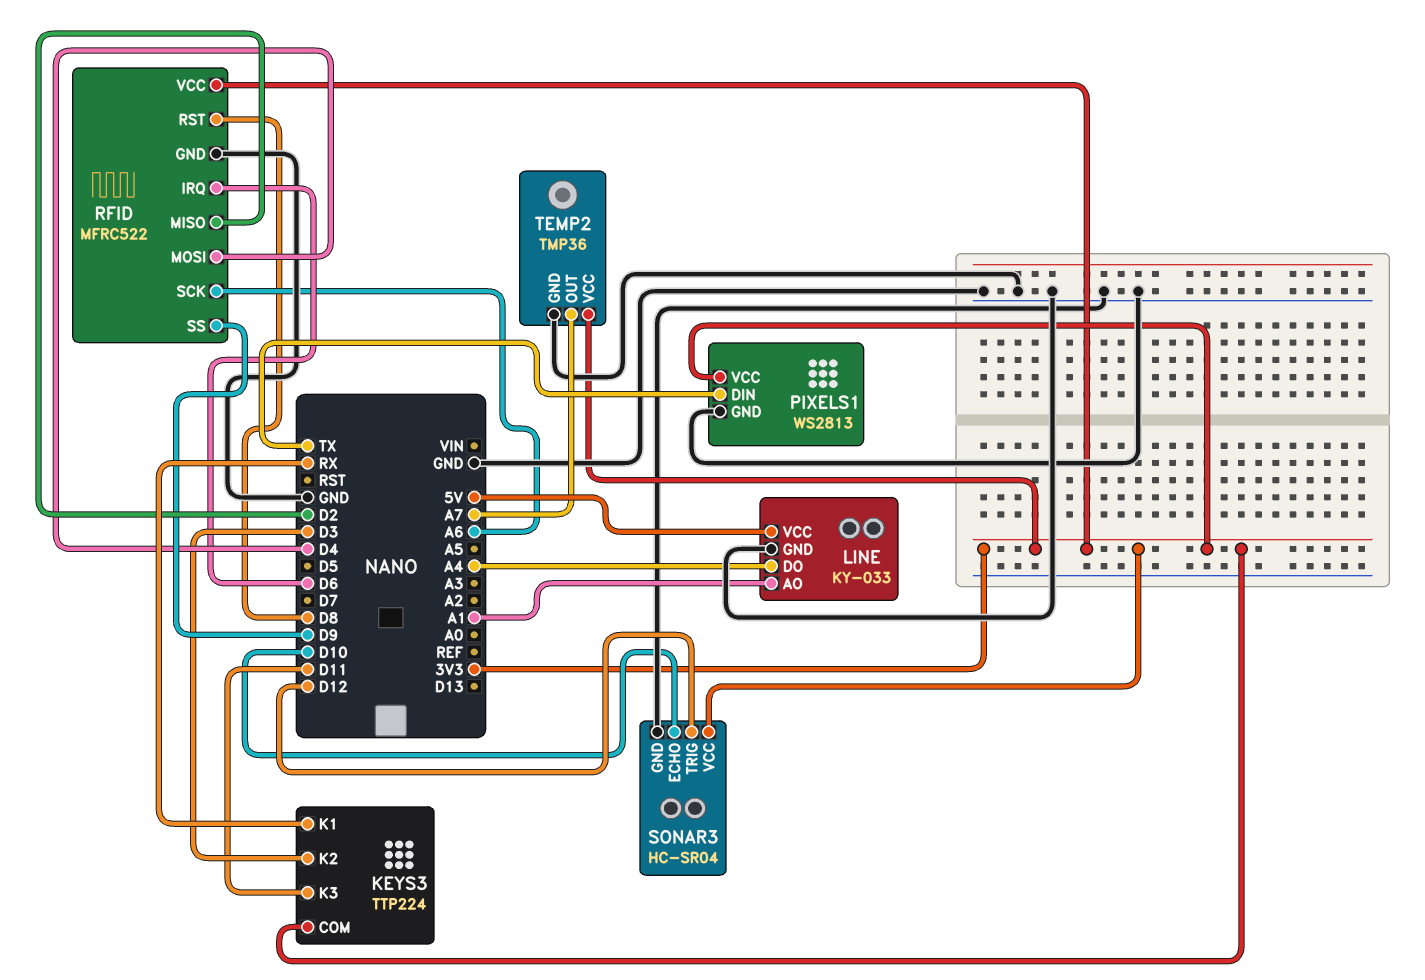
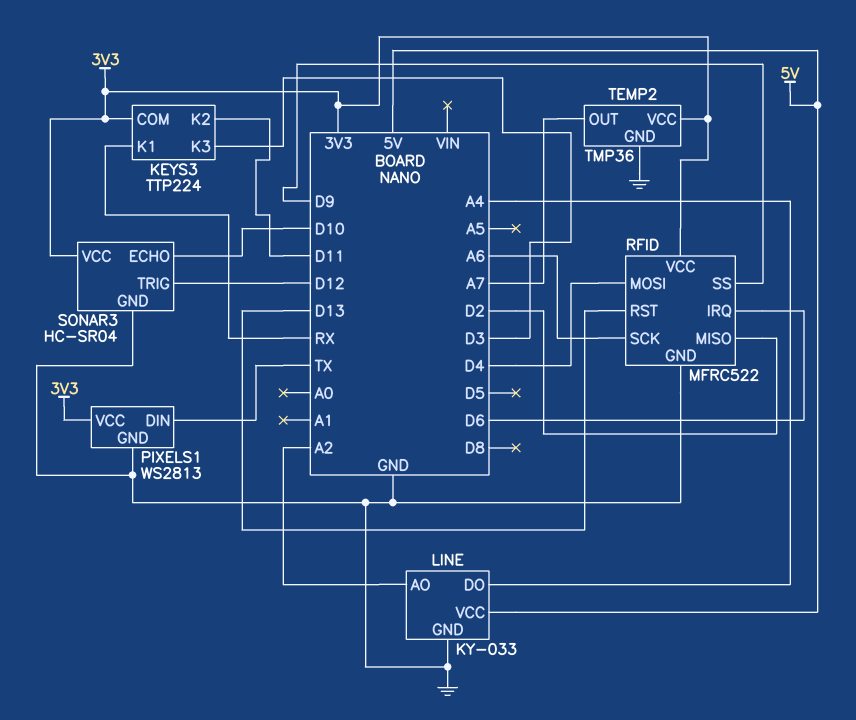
KEYS3 pin K2: D3 -> D11
KEYS3 pin K3: D11 -> D3
LINE pin AO: A1 -> A2
RFID pin RST: D8 -> D13

